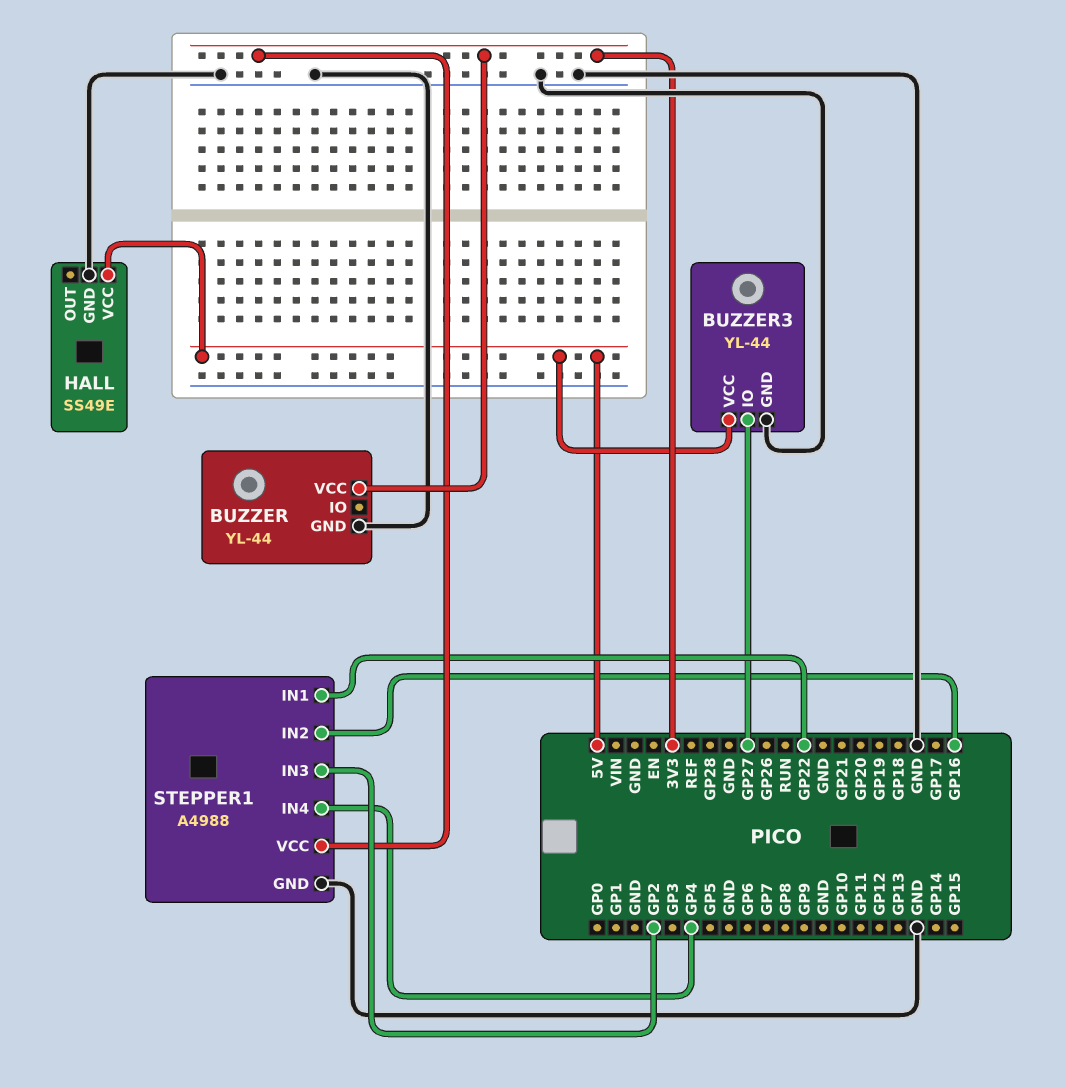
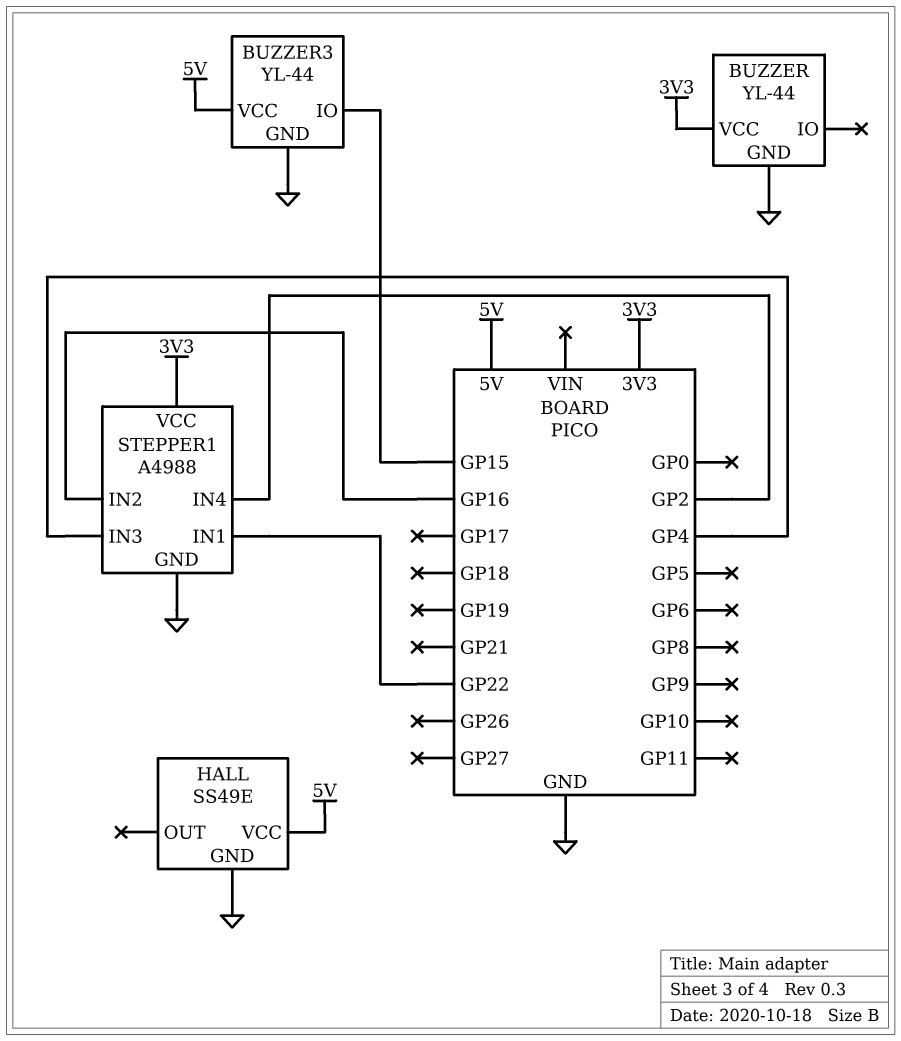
BUZZER3 pin IO: GP27 -> GP15
STEPPER1 pin IN3: GP2 -> GP4
STEPPER1 pin IN4: GP4 -> GP2

